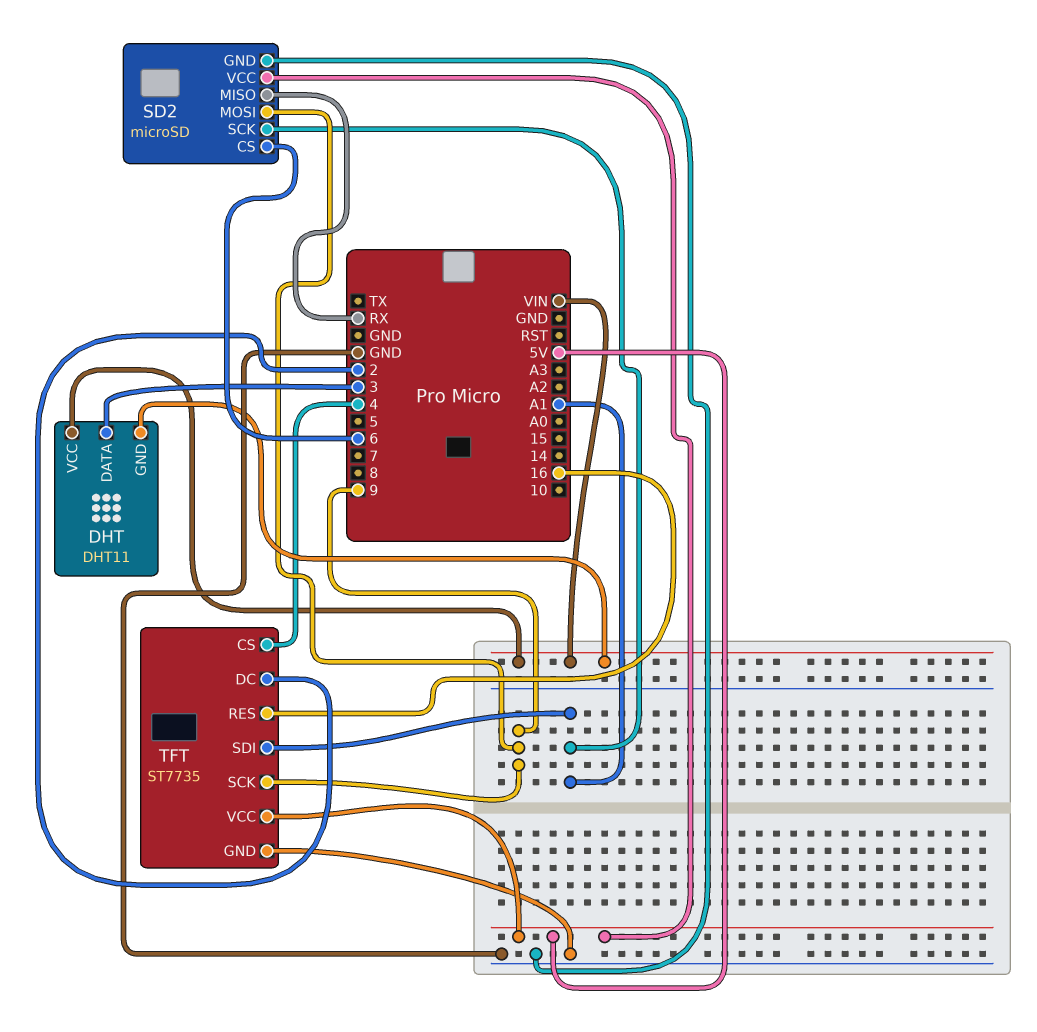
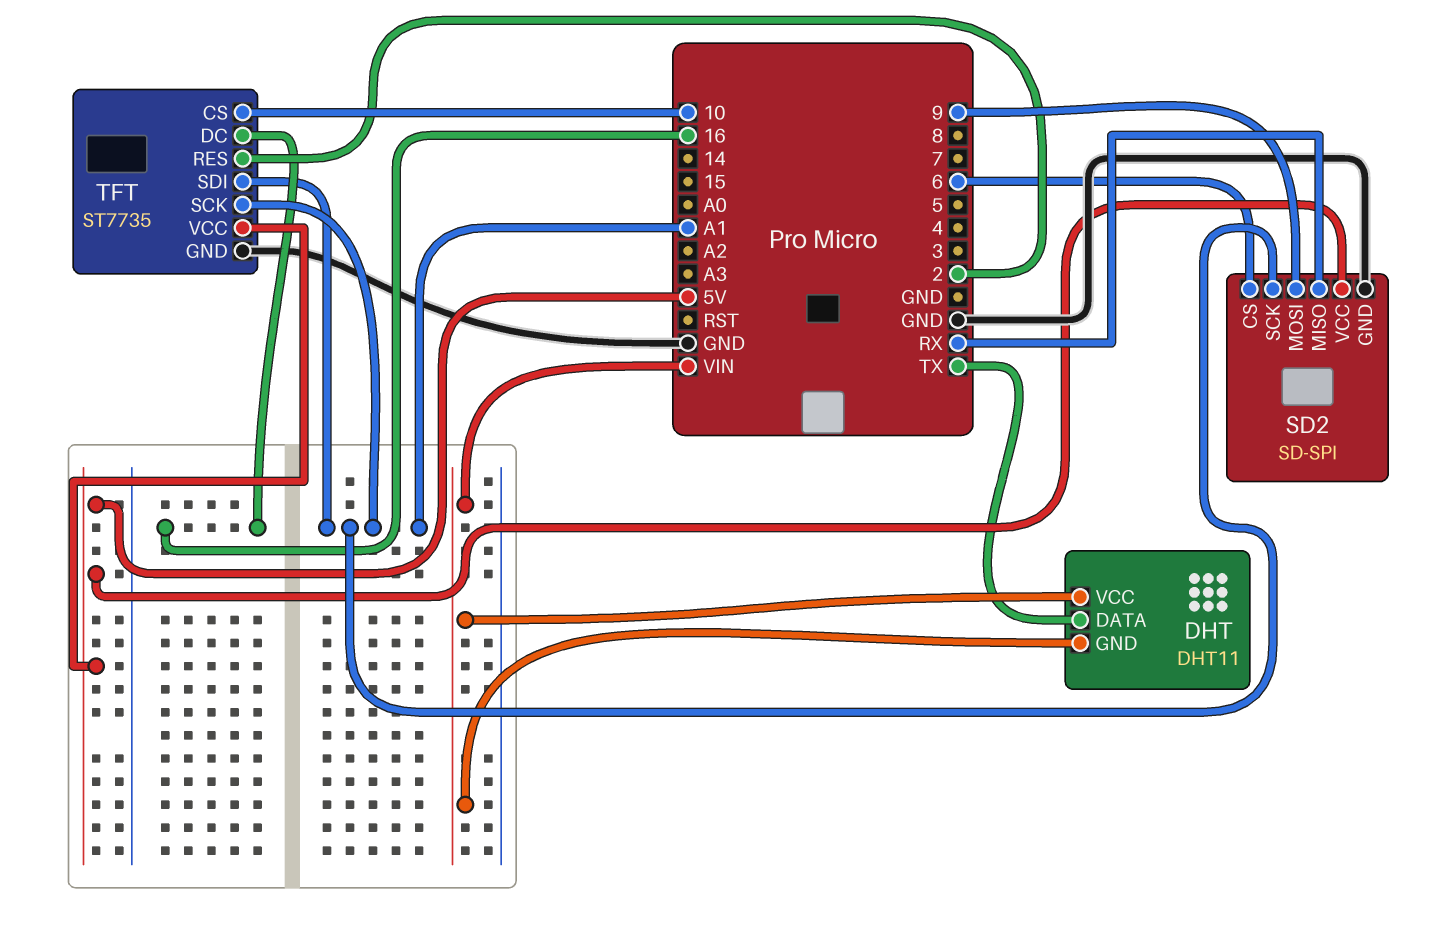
DHT pin DATA: 3 -> TX
SD2: microSD -> SD-SPI
TFT pin CS: 4 -> 10
TFT pin DC: 2 -> 16
TFT pin RES: 16 -> 2
TFT pin SCK: 9 -> A1

